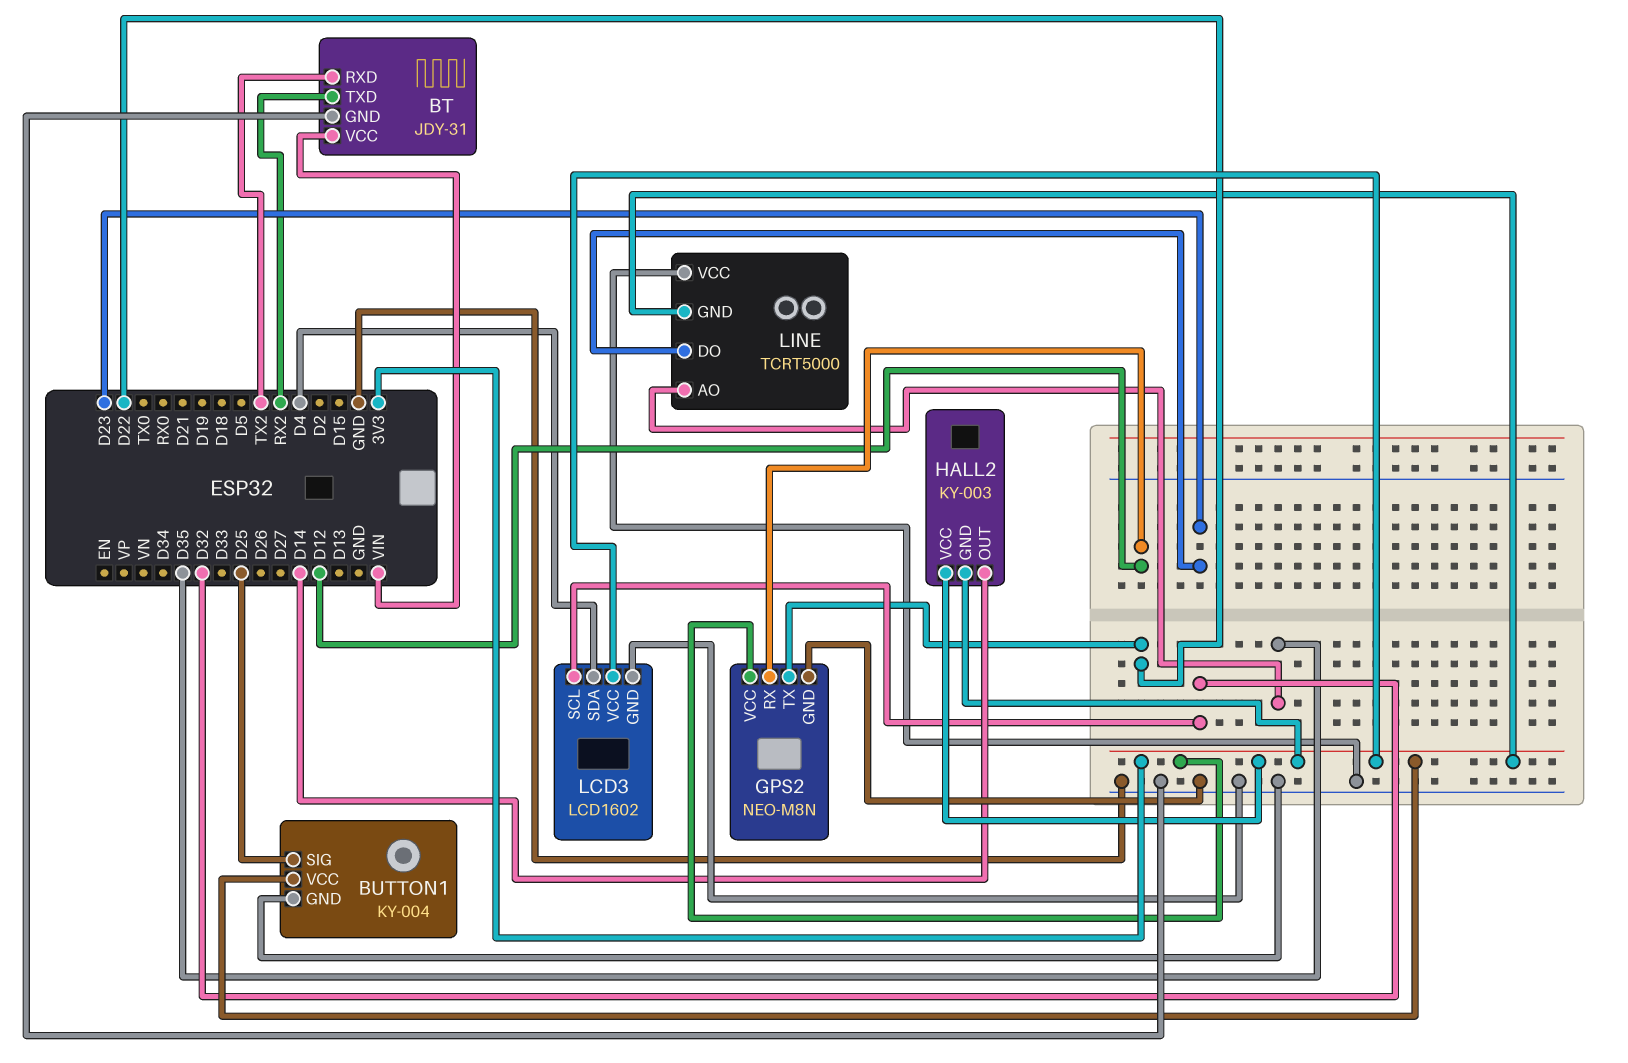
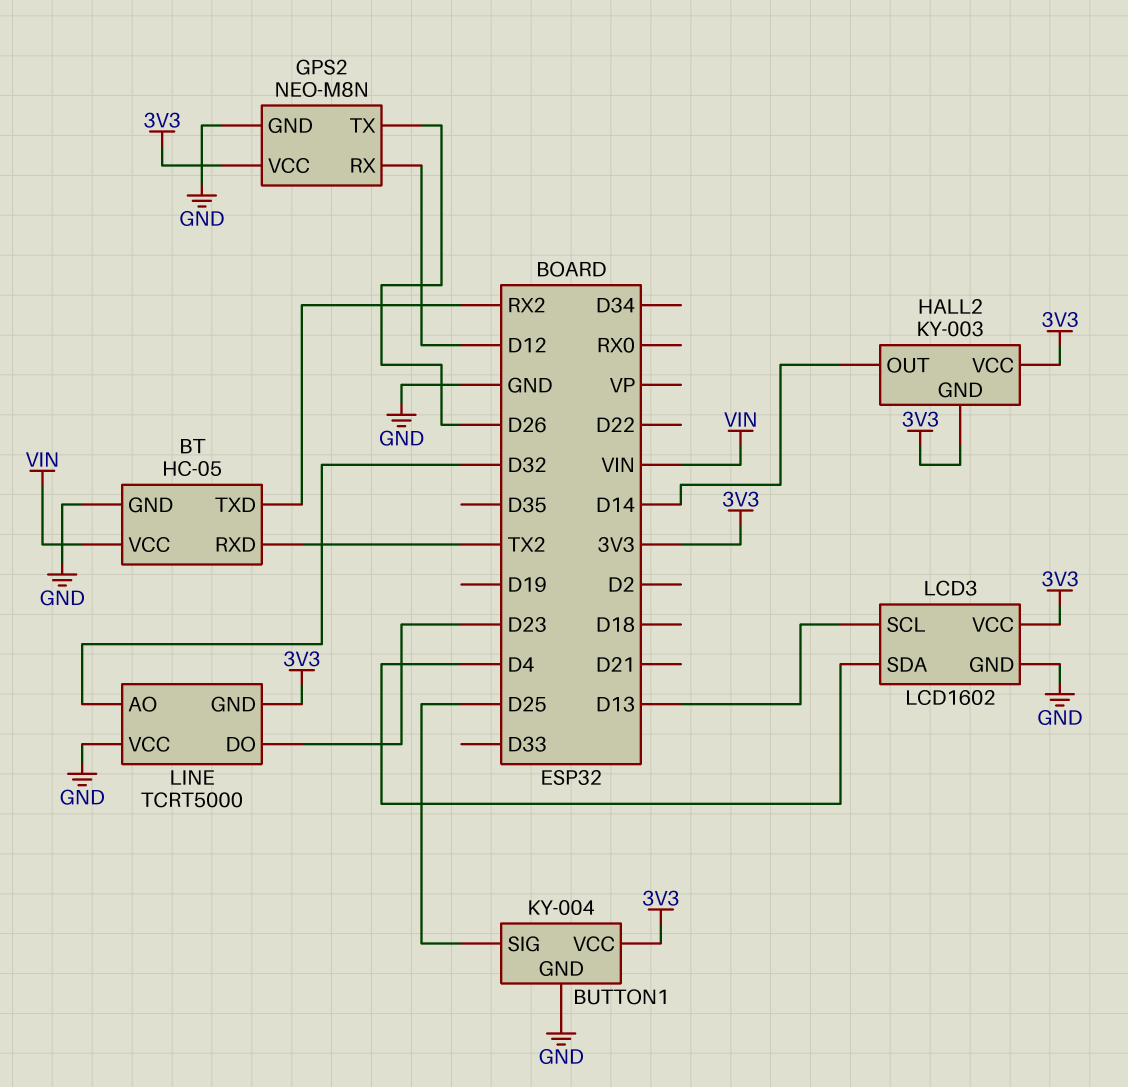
BT: JDY-31 -> HC-05
GPS2 pin TX: D22 -> D26
LCD3 pin SCL: D32 -> D13
LINE pin AO: D35 -> D32

